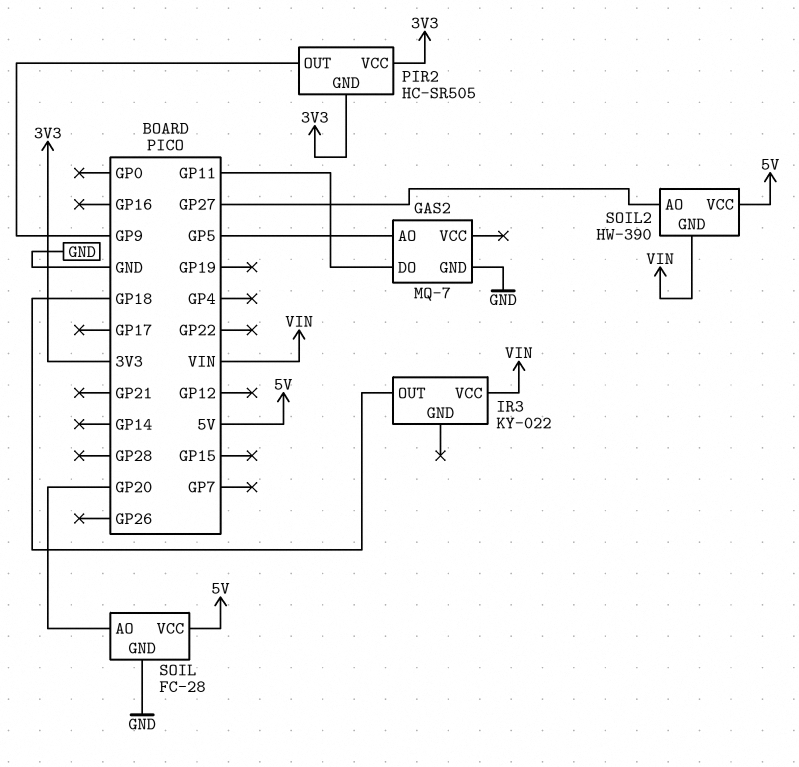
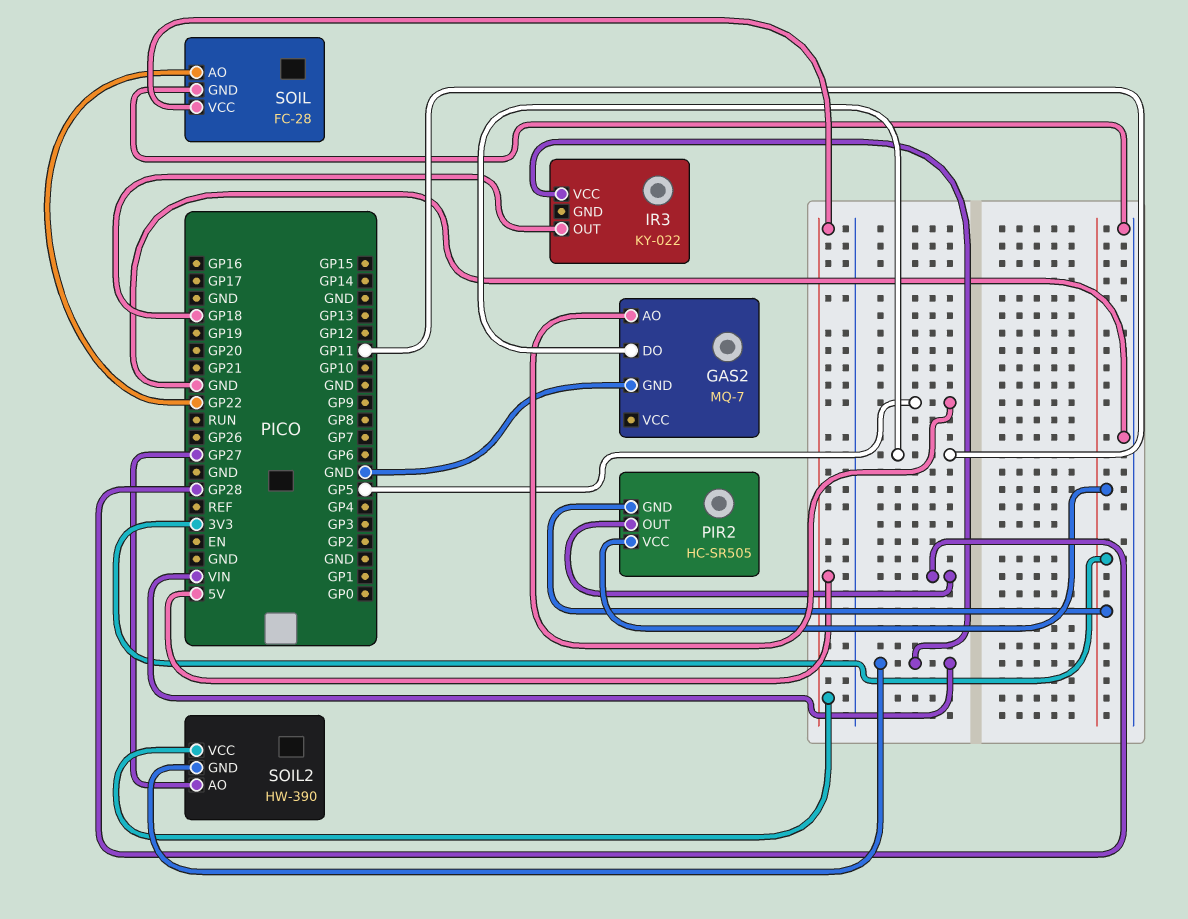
PIR2 pin OUT: GP9 -> GP28
SOIL pin AO: GP20 -> GP22

